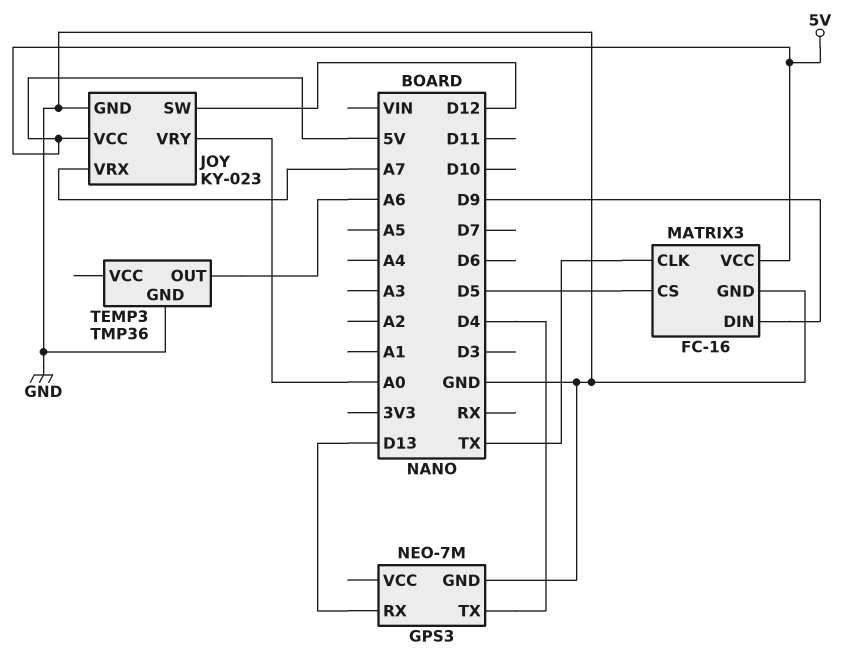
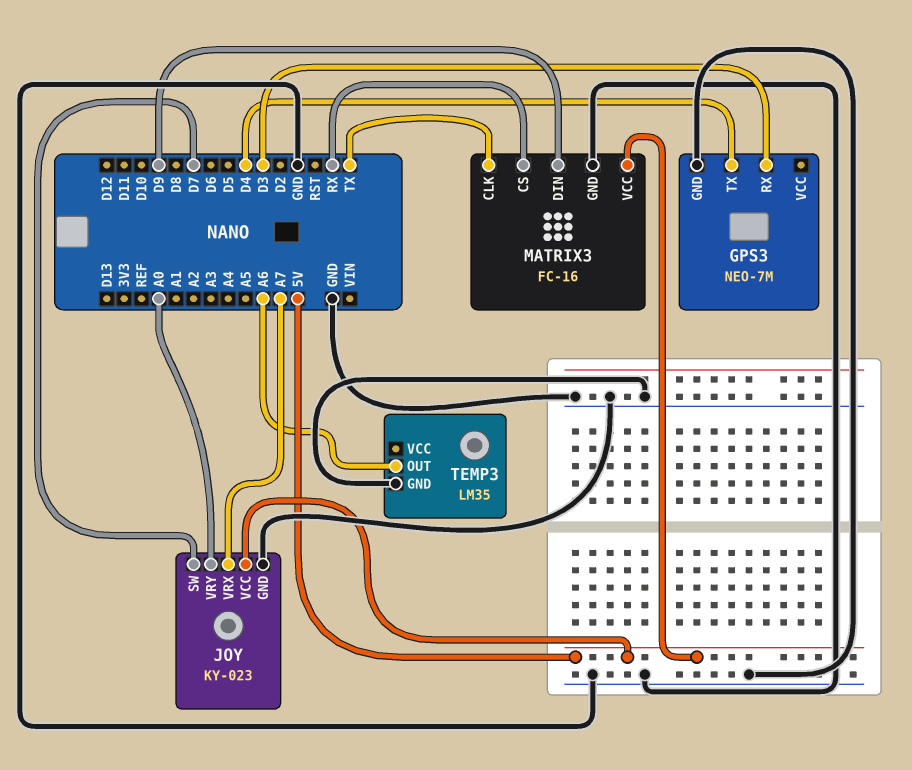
GPS3 pin RX: D13 -> D3
JOY pin SW: D12 -> D7
MATRIX3 pin CS: D5 -> RX
TEMP3: TMP36 -> LM35

